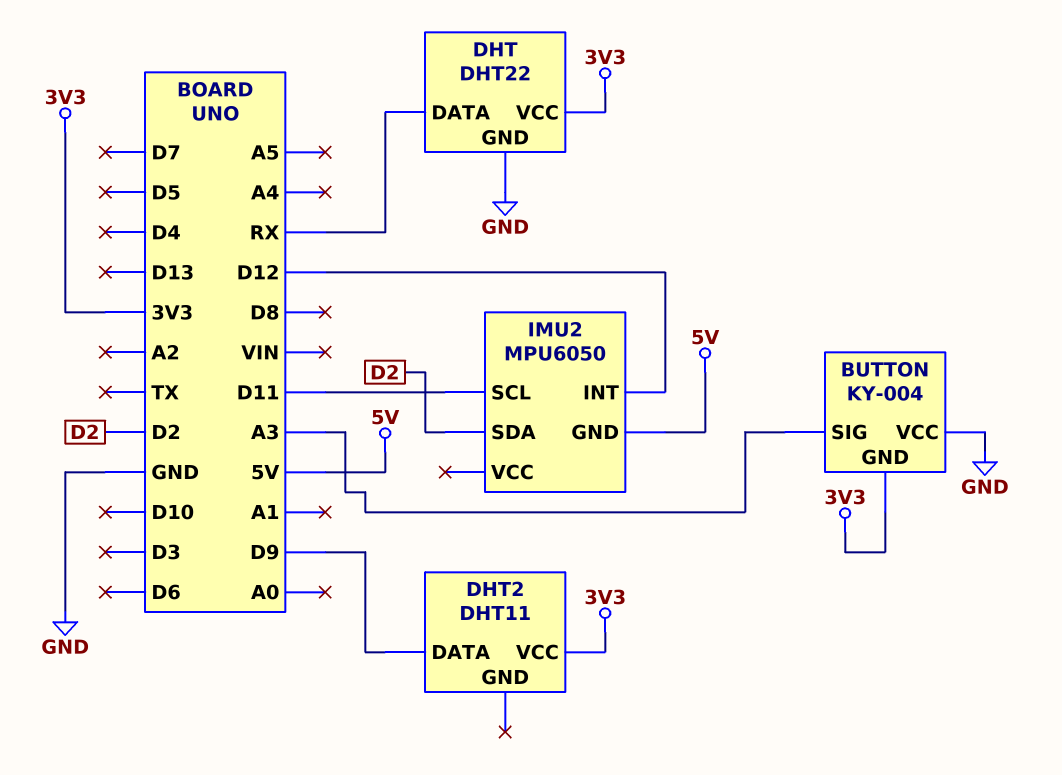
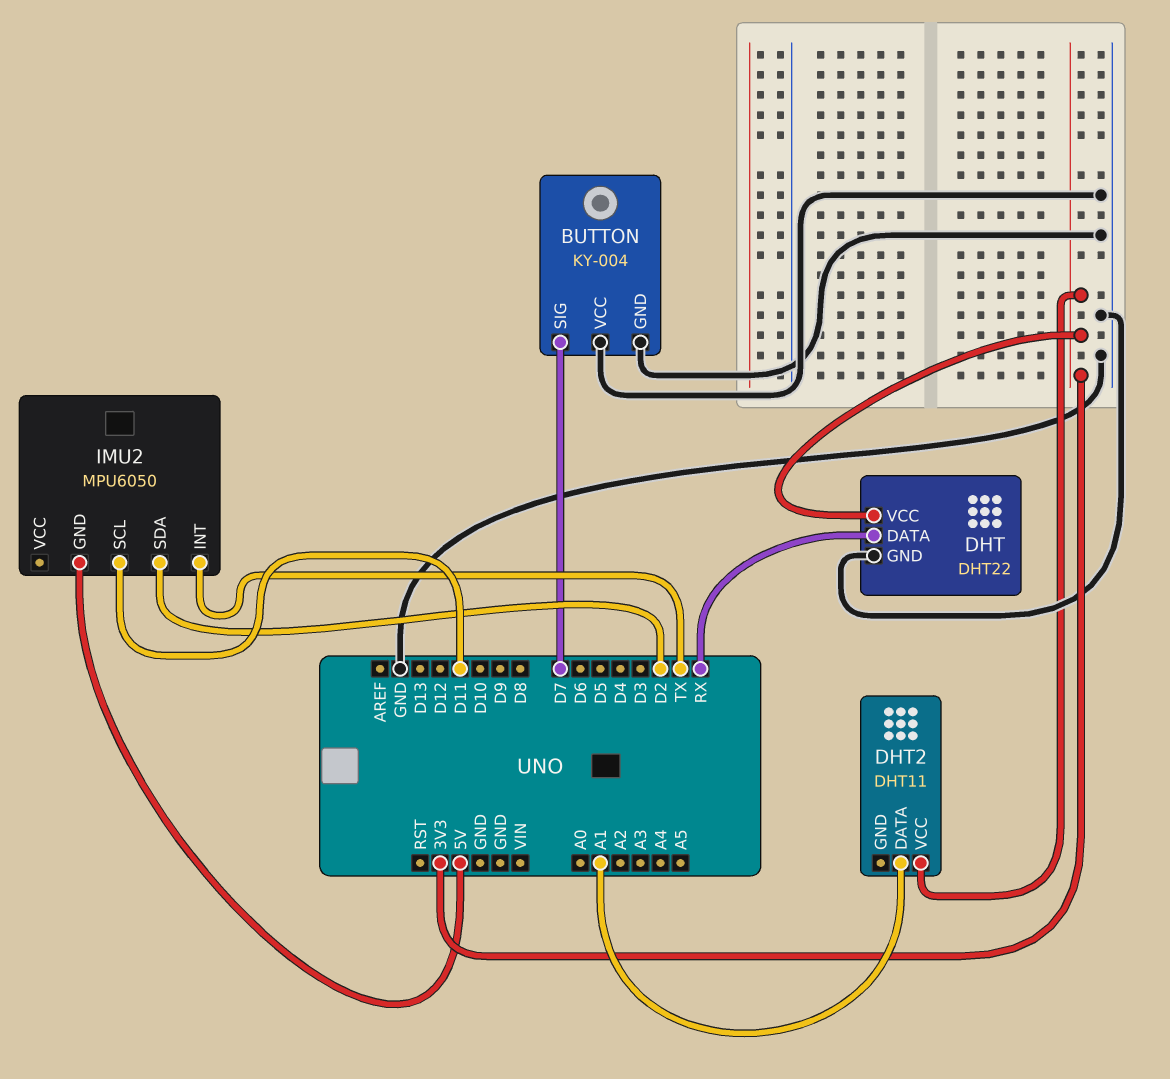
BUTTON pin GND: 3V3 -> GND
BUTTON pin SIG: A3 -> D7
DHT2 pin DATA: D9 -> A1
IMU2 pin INT: D12 -> TX

